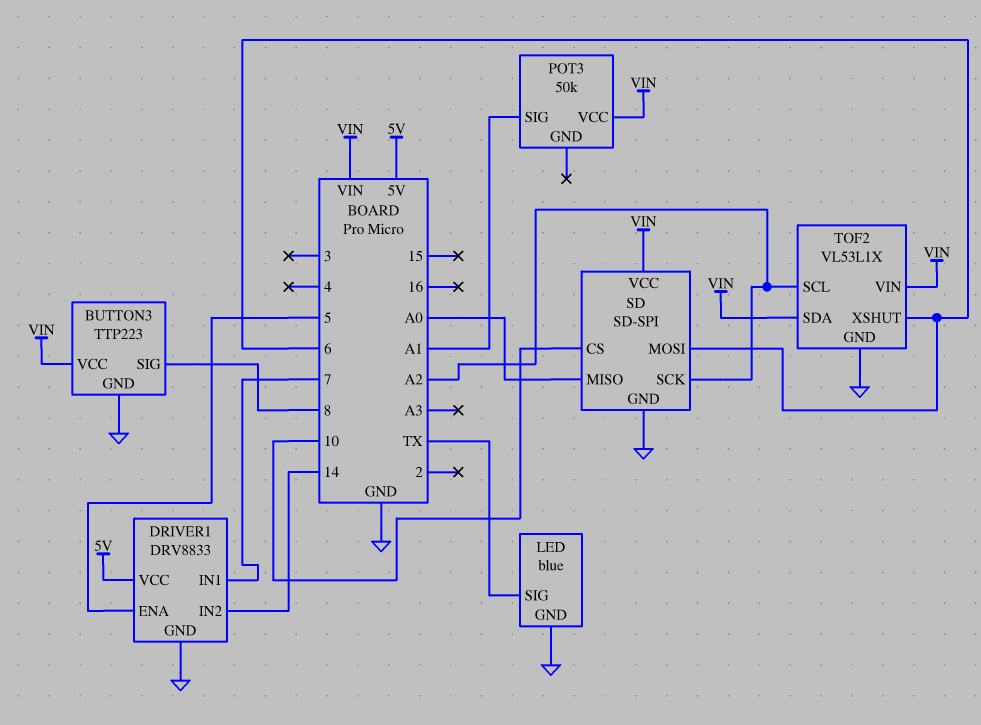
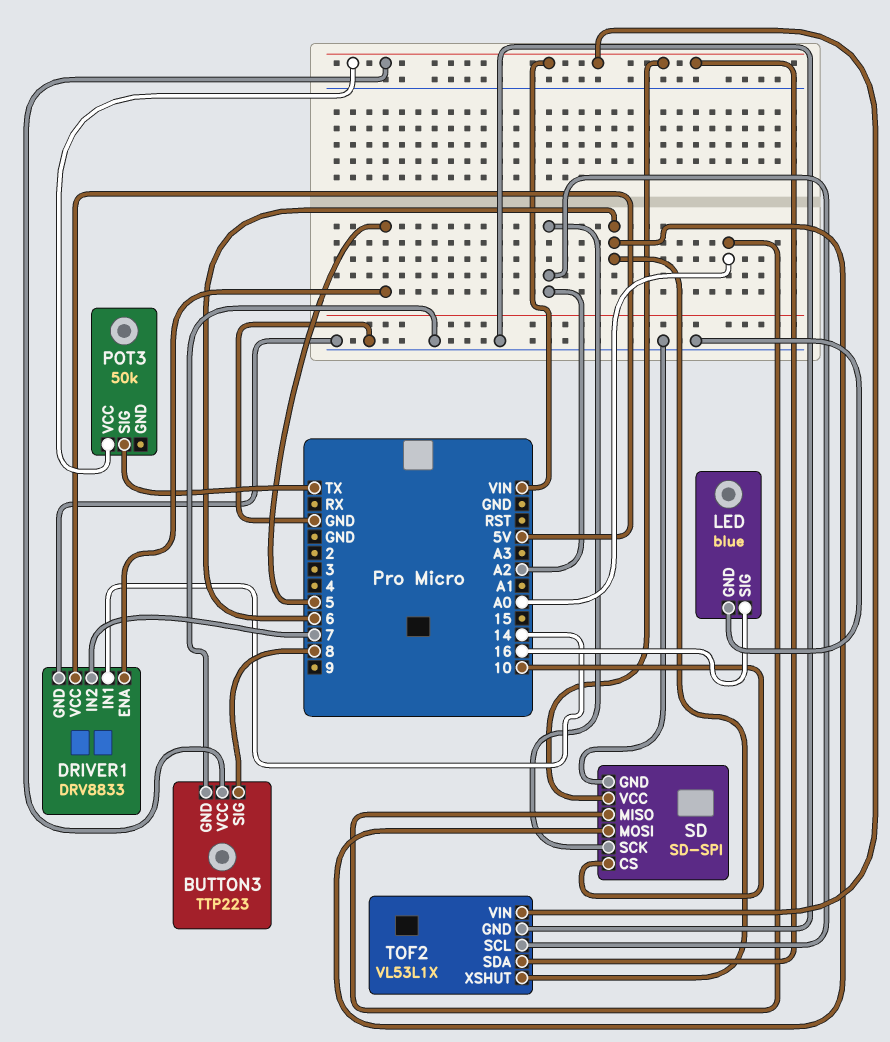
DRIVER1 pin IN1: 7 -> 14
DRIVER1 pin IN2: 14 -> 7
LED pin SIG: TX -> 16
POT3 pin SIG: A1 -> TX

